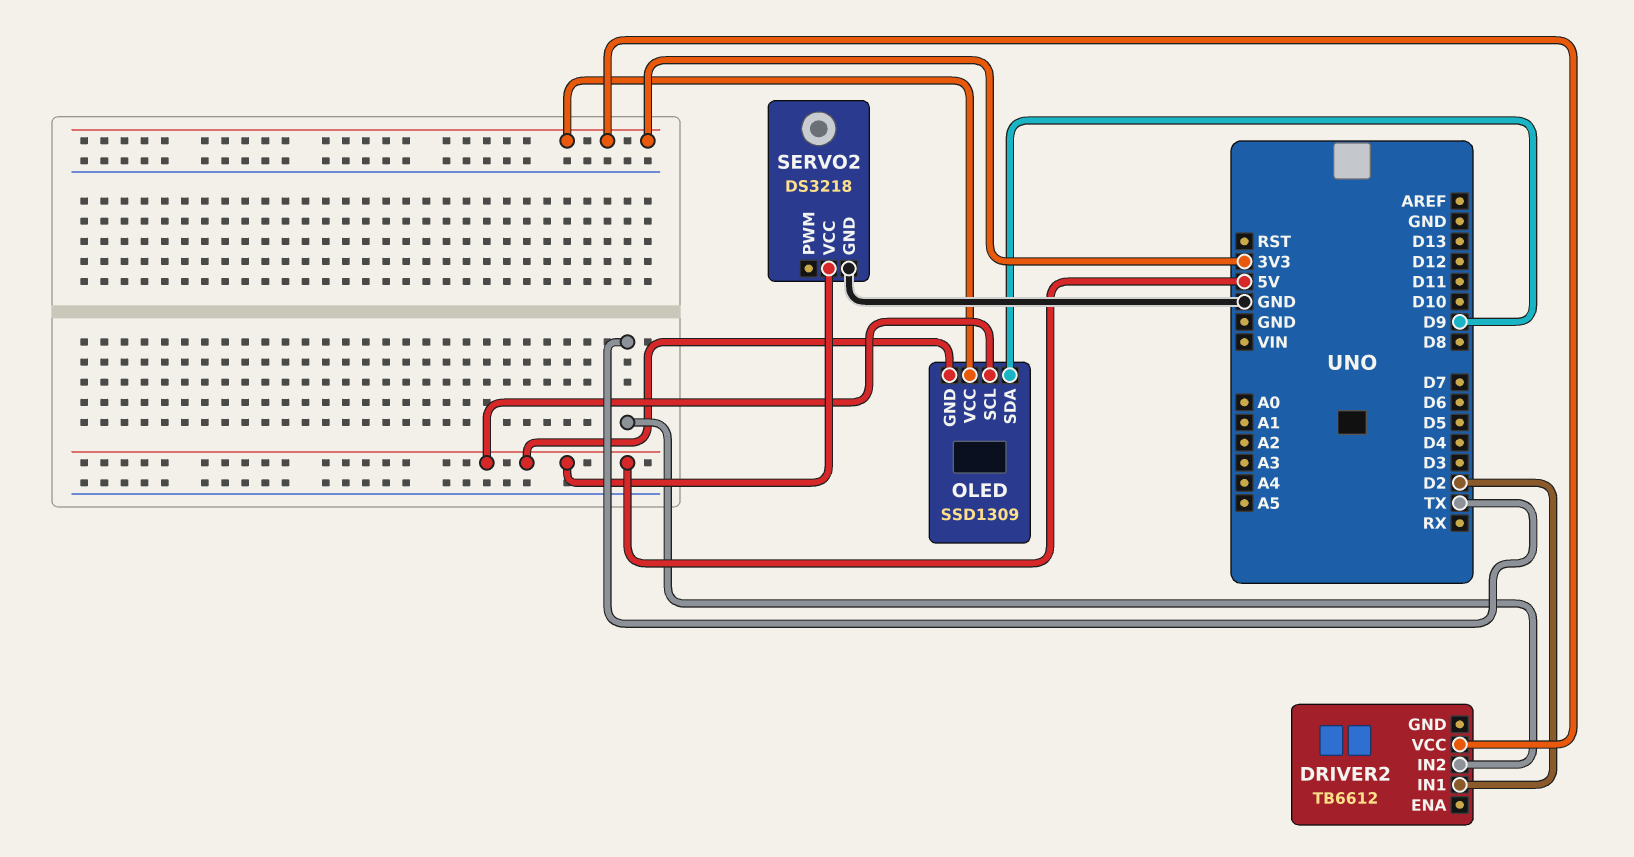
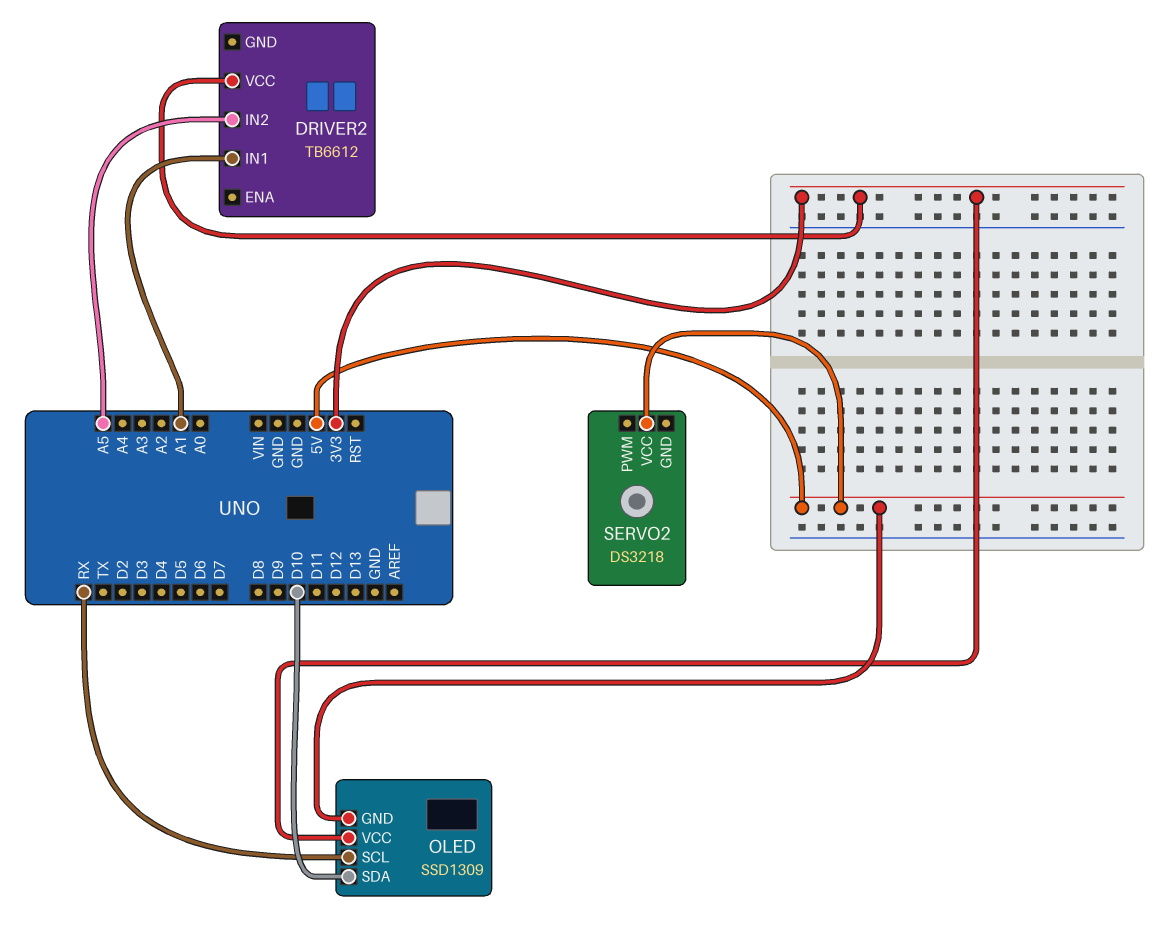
DRIVER2 pin IN1: D2 -> A1
DRIVER2 pin IN2: TX -> A5
OLED pin SCL: 5V -> RX
OLED pin SDA: D9 -> D10
SERVO2 pin GND: GND -> none

